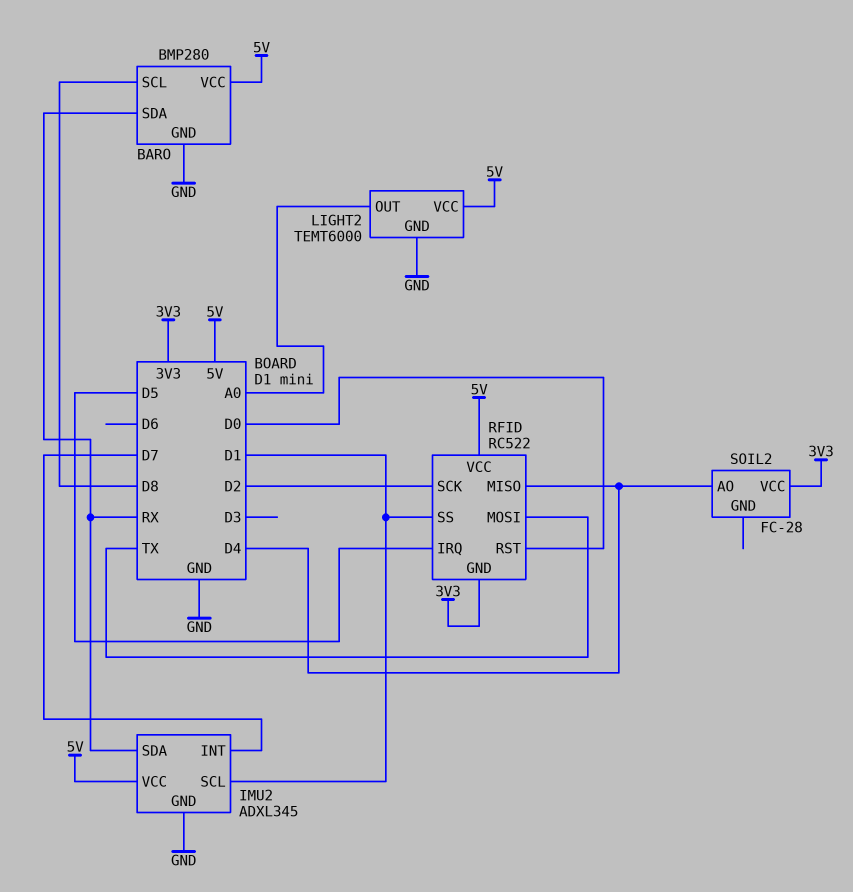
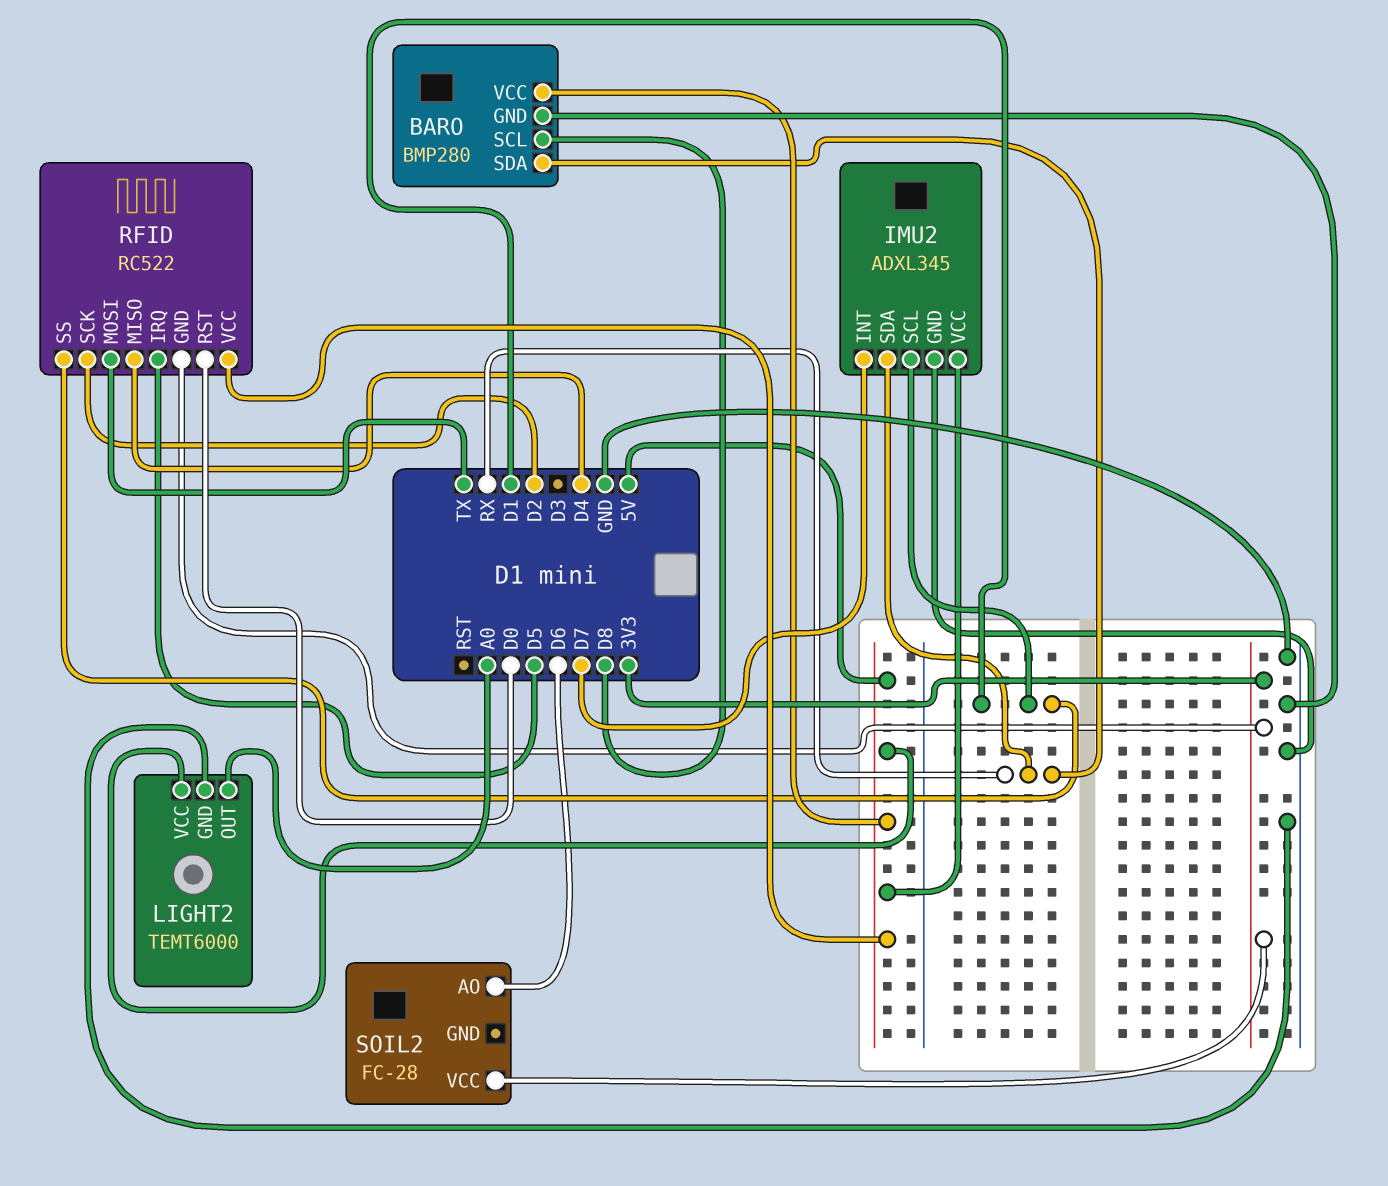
SOIL2 pin AO: D4 -> D6

